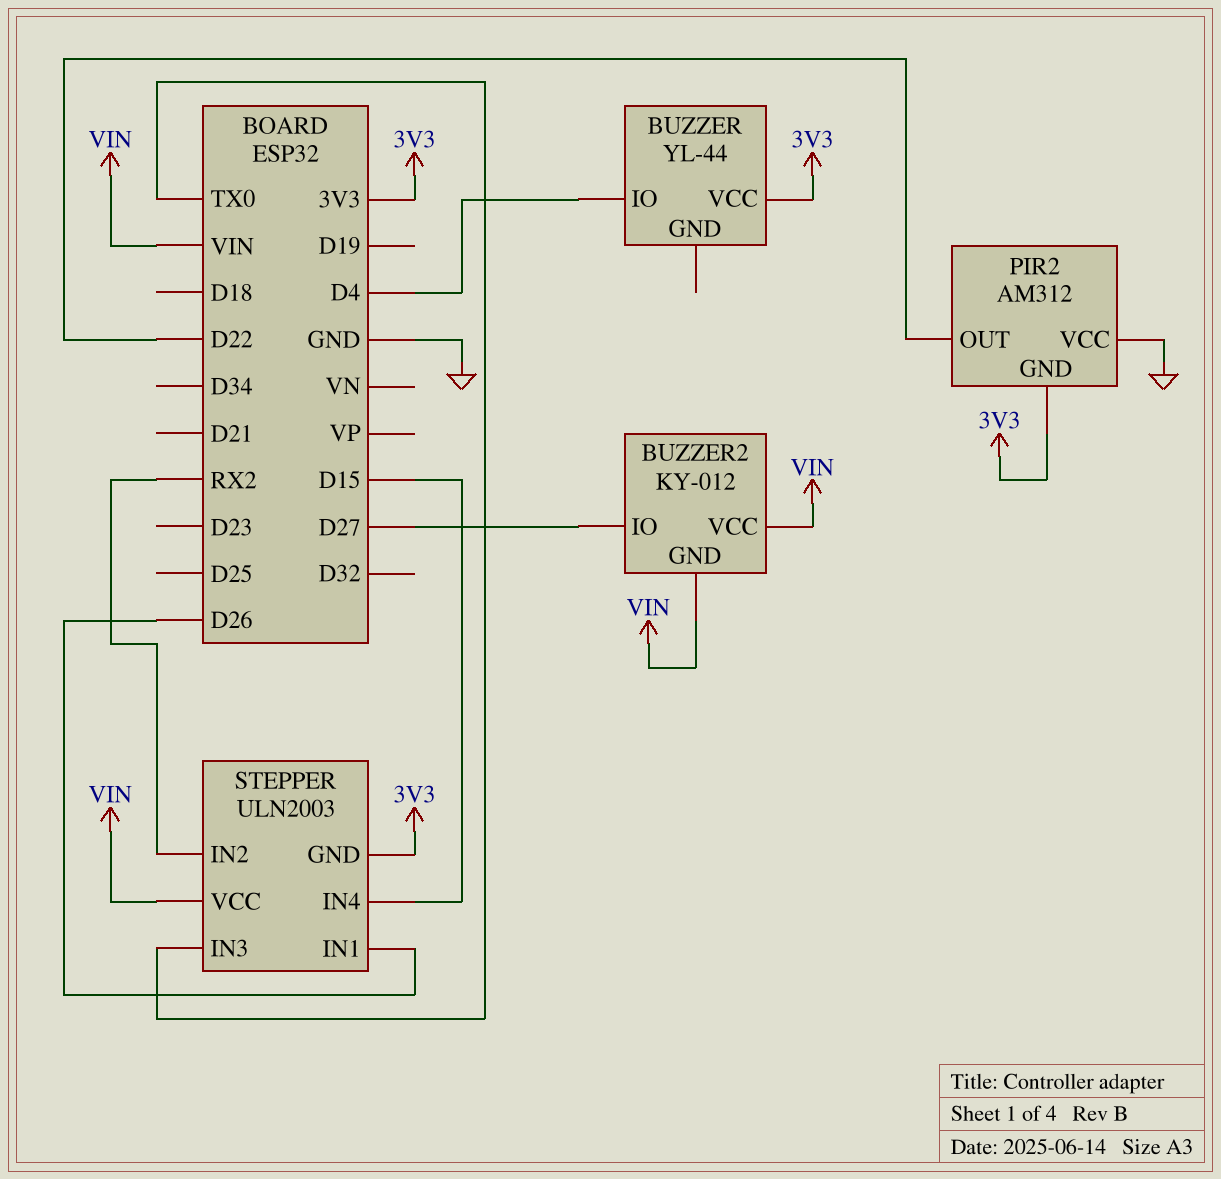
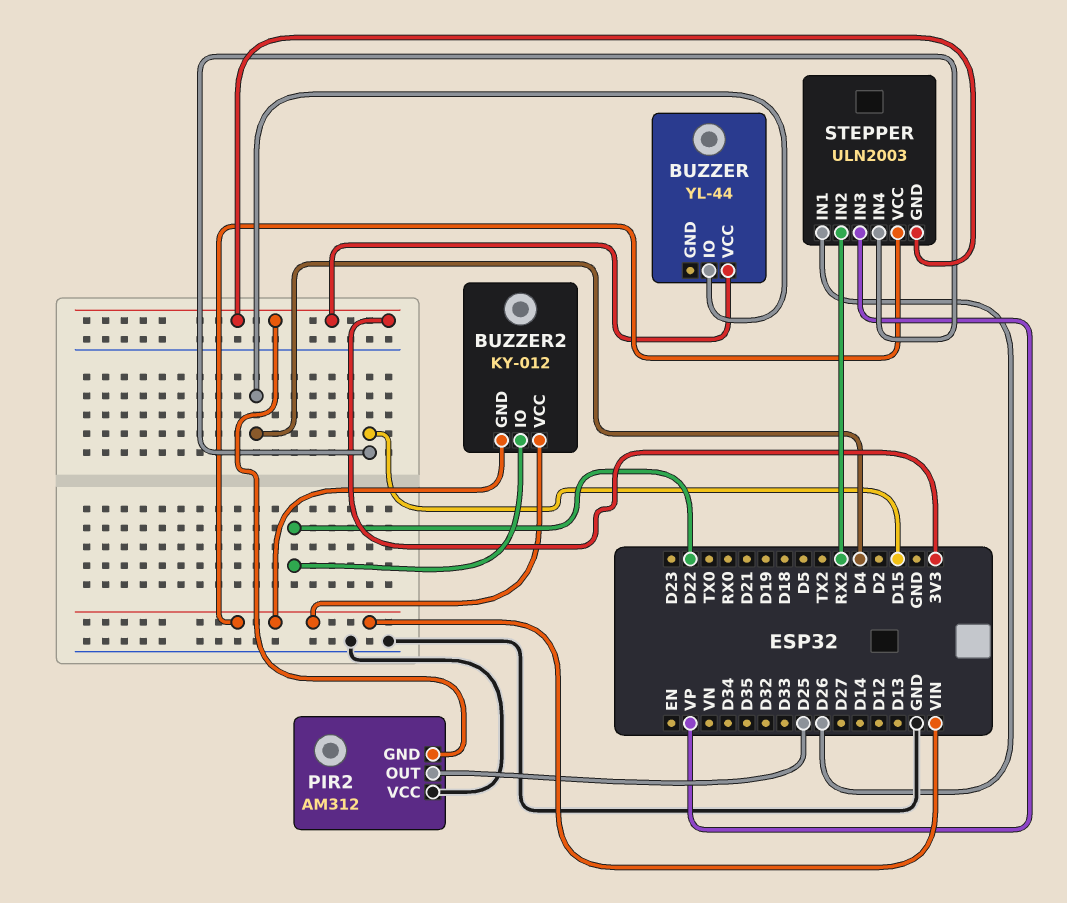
BUZZER2 pin IO: D27 -> D22
PIR2 pin OUT: D22 -> D25
STEPPER pin IN3: TX0 -> VP

